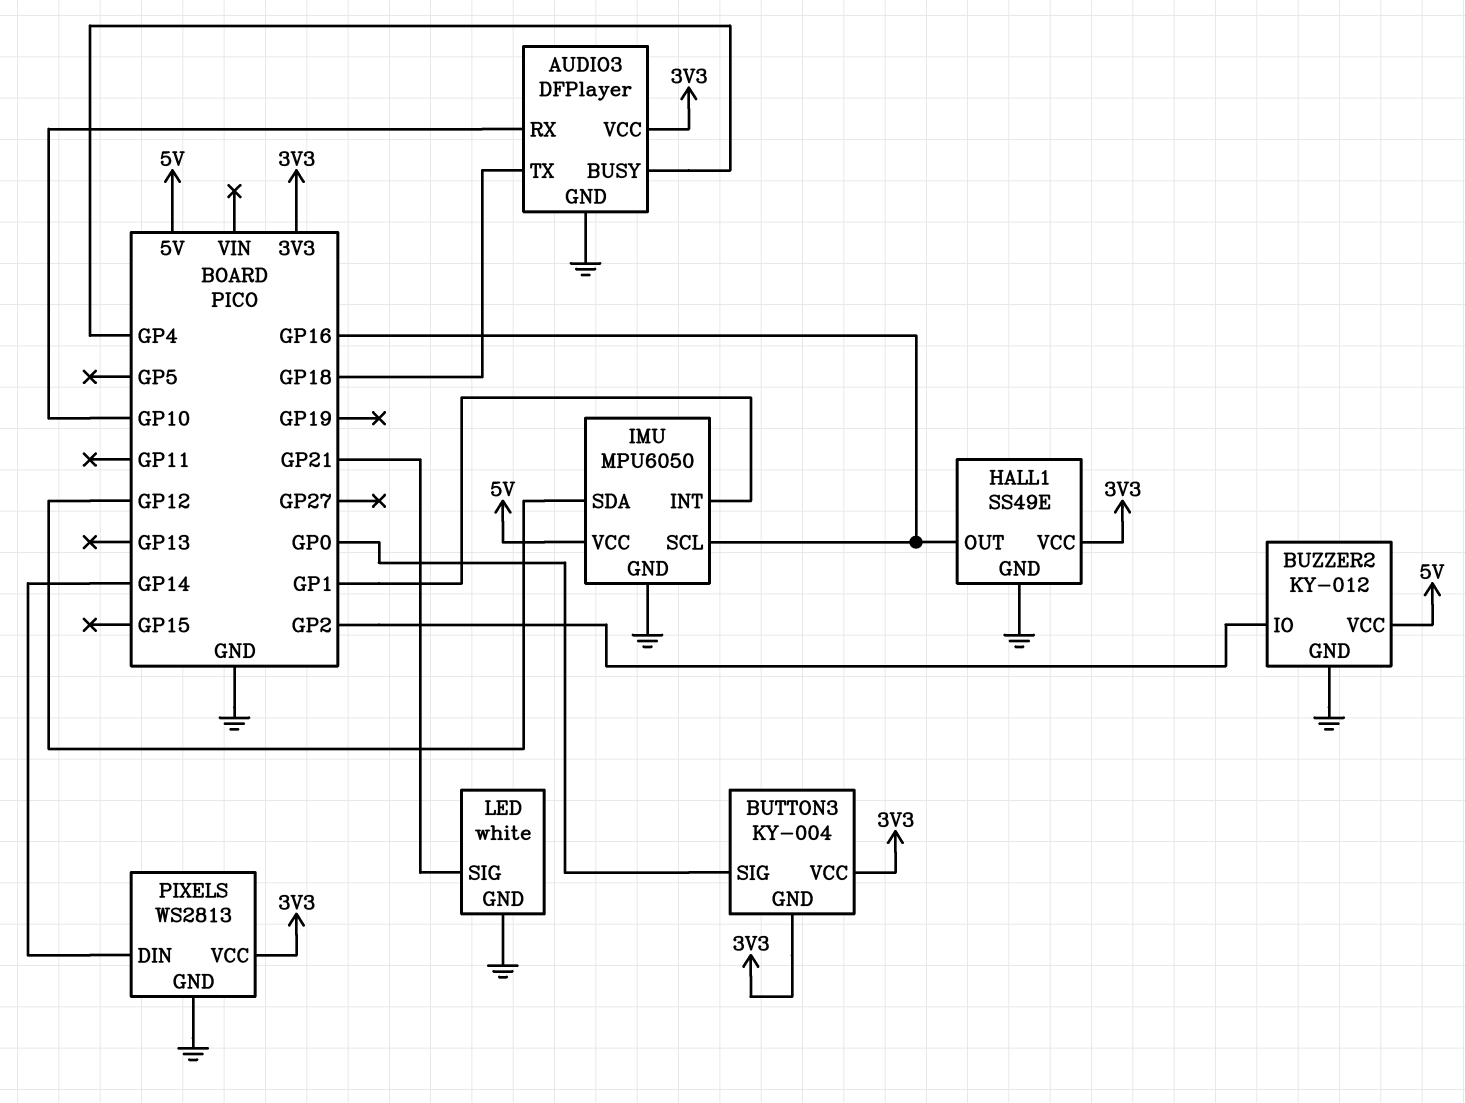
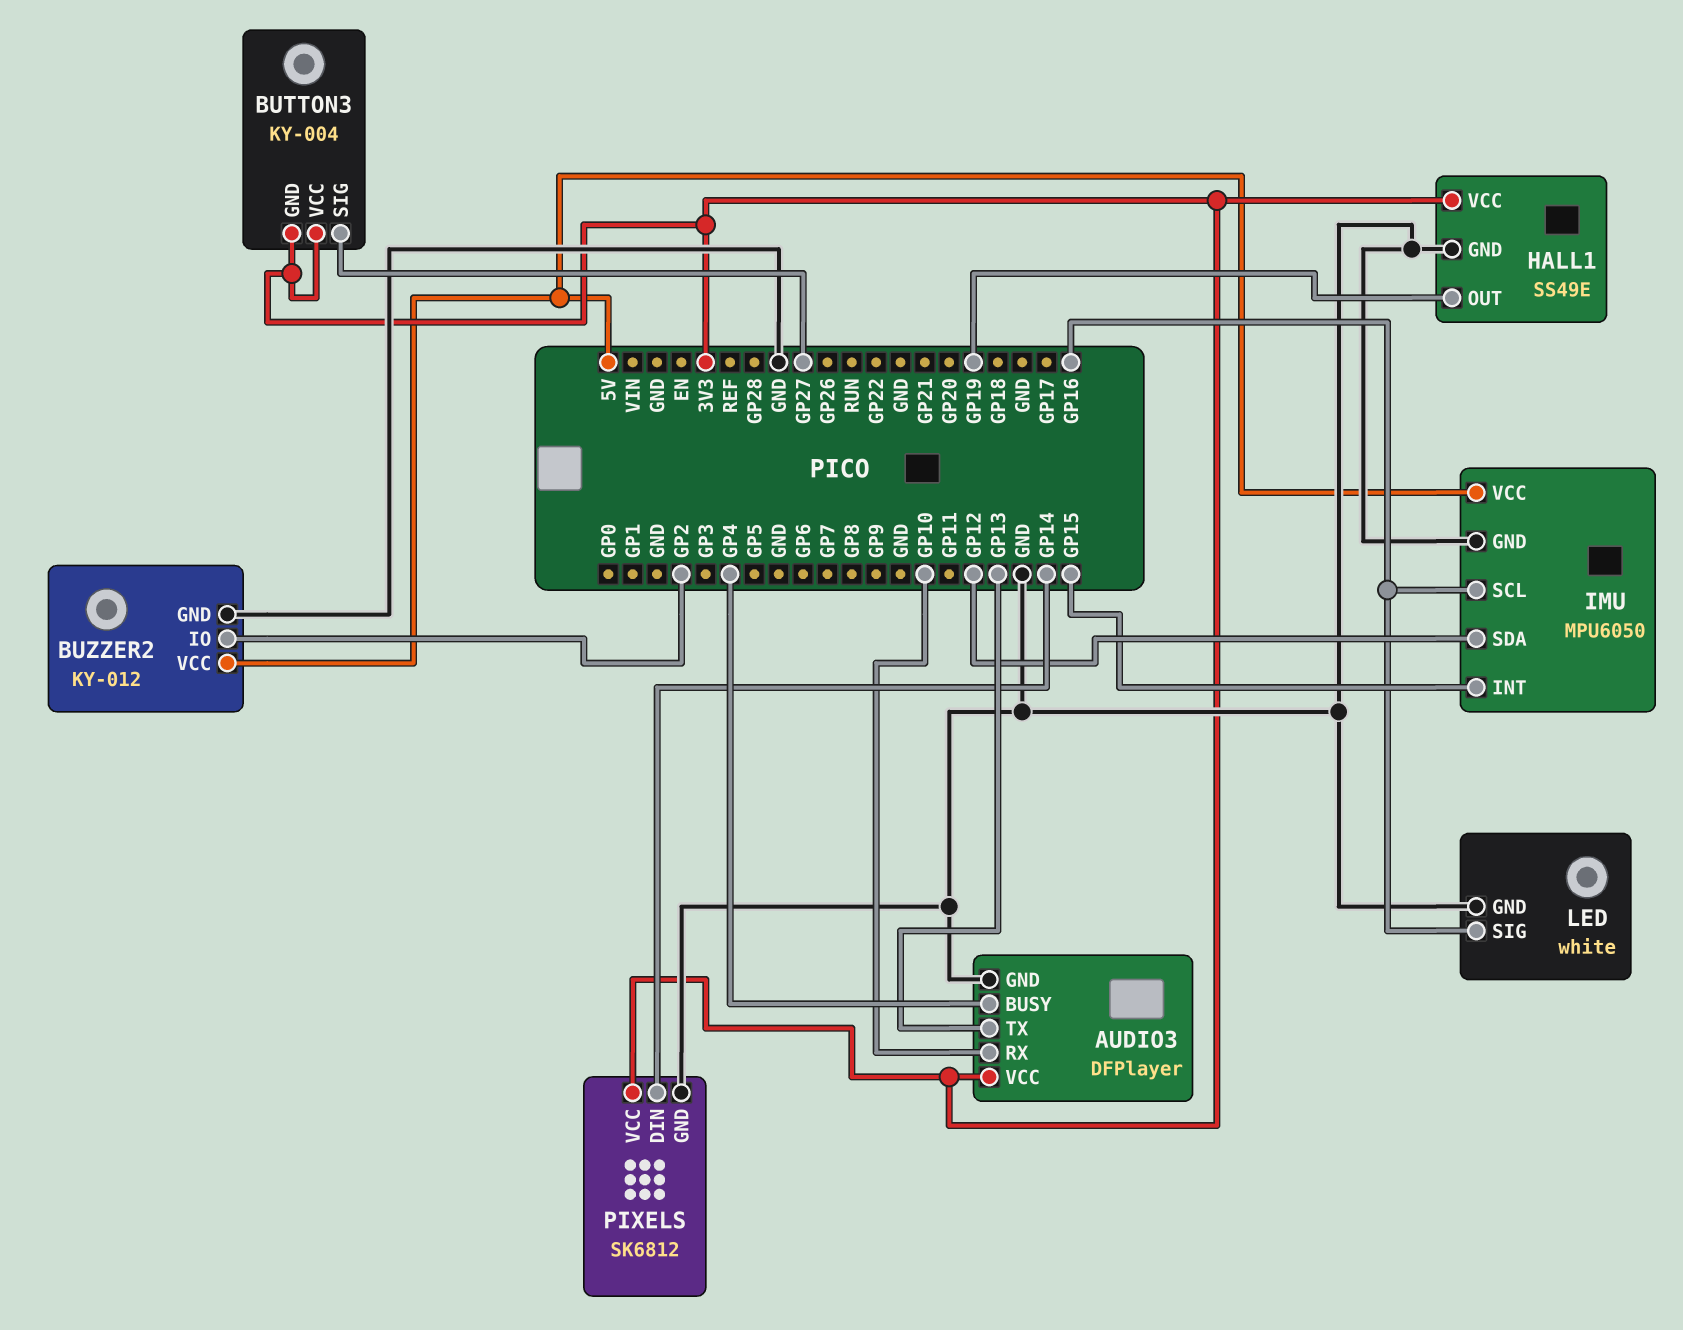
AUDIO3 pin TX: GP18 -> GP13
BUTTON3 pin SIG: GP0 -> GP27
HALL1 pin OUT: GP16 -> GP19
IMU pin INT: GP1 -> GP15
LED pin SIG: GP21 -> GP16
PIXELS: WS2813 -> SK6812

